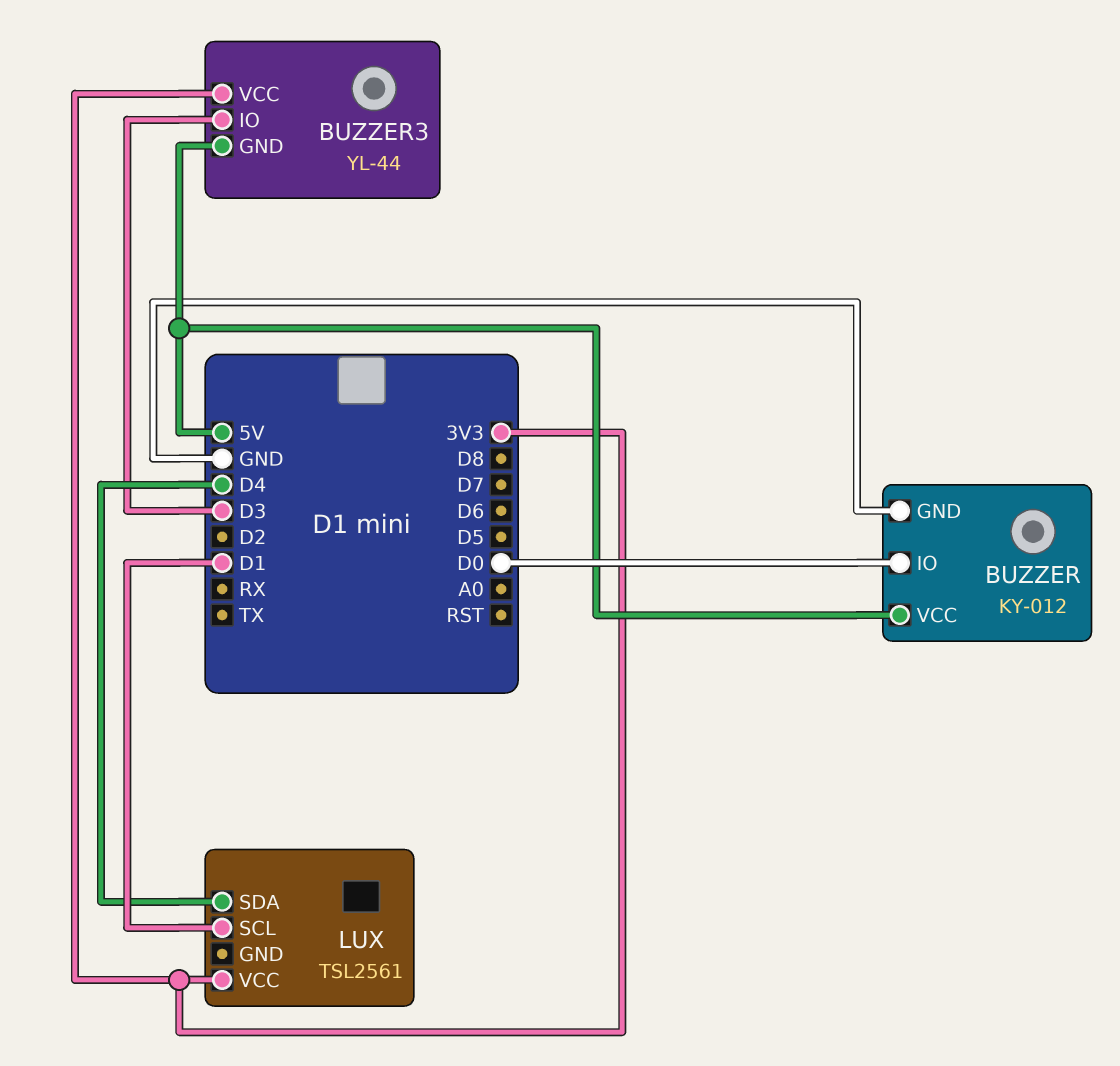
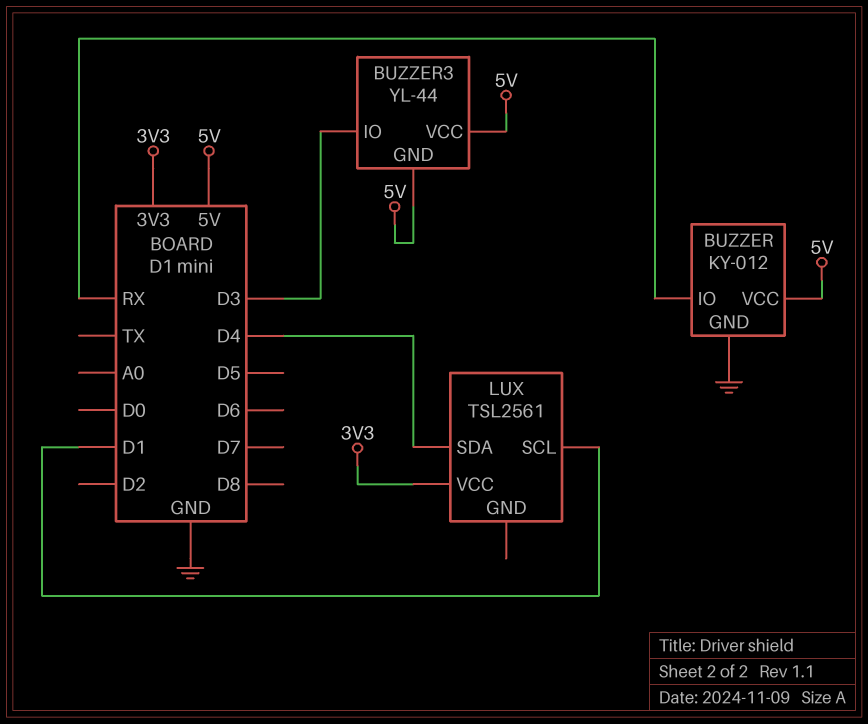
BUZZER pin IO: D0 -> RX
BUZZER3 pin VCC: 3V3 -> 5V

